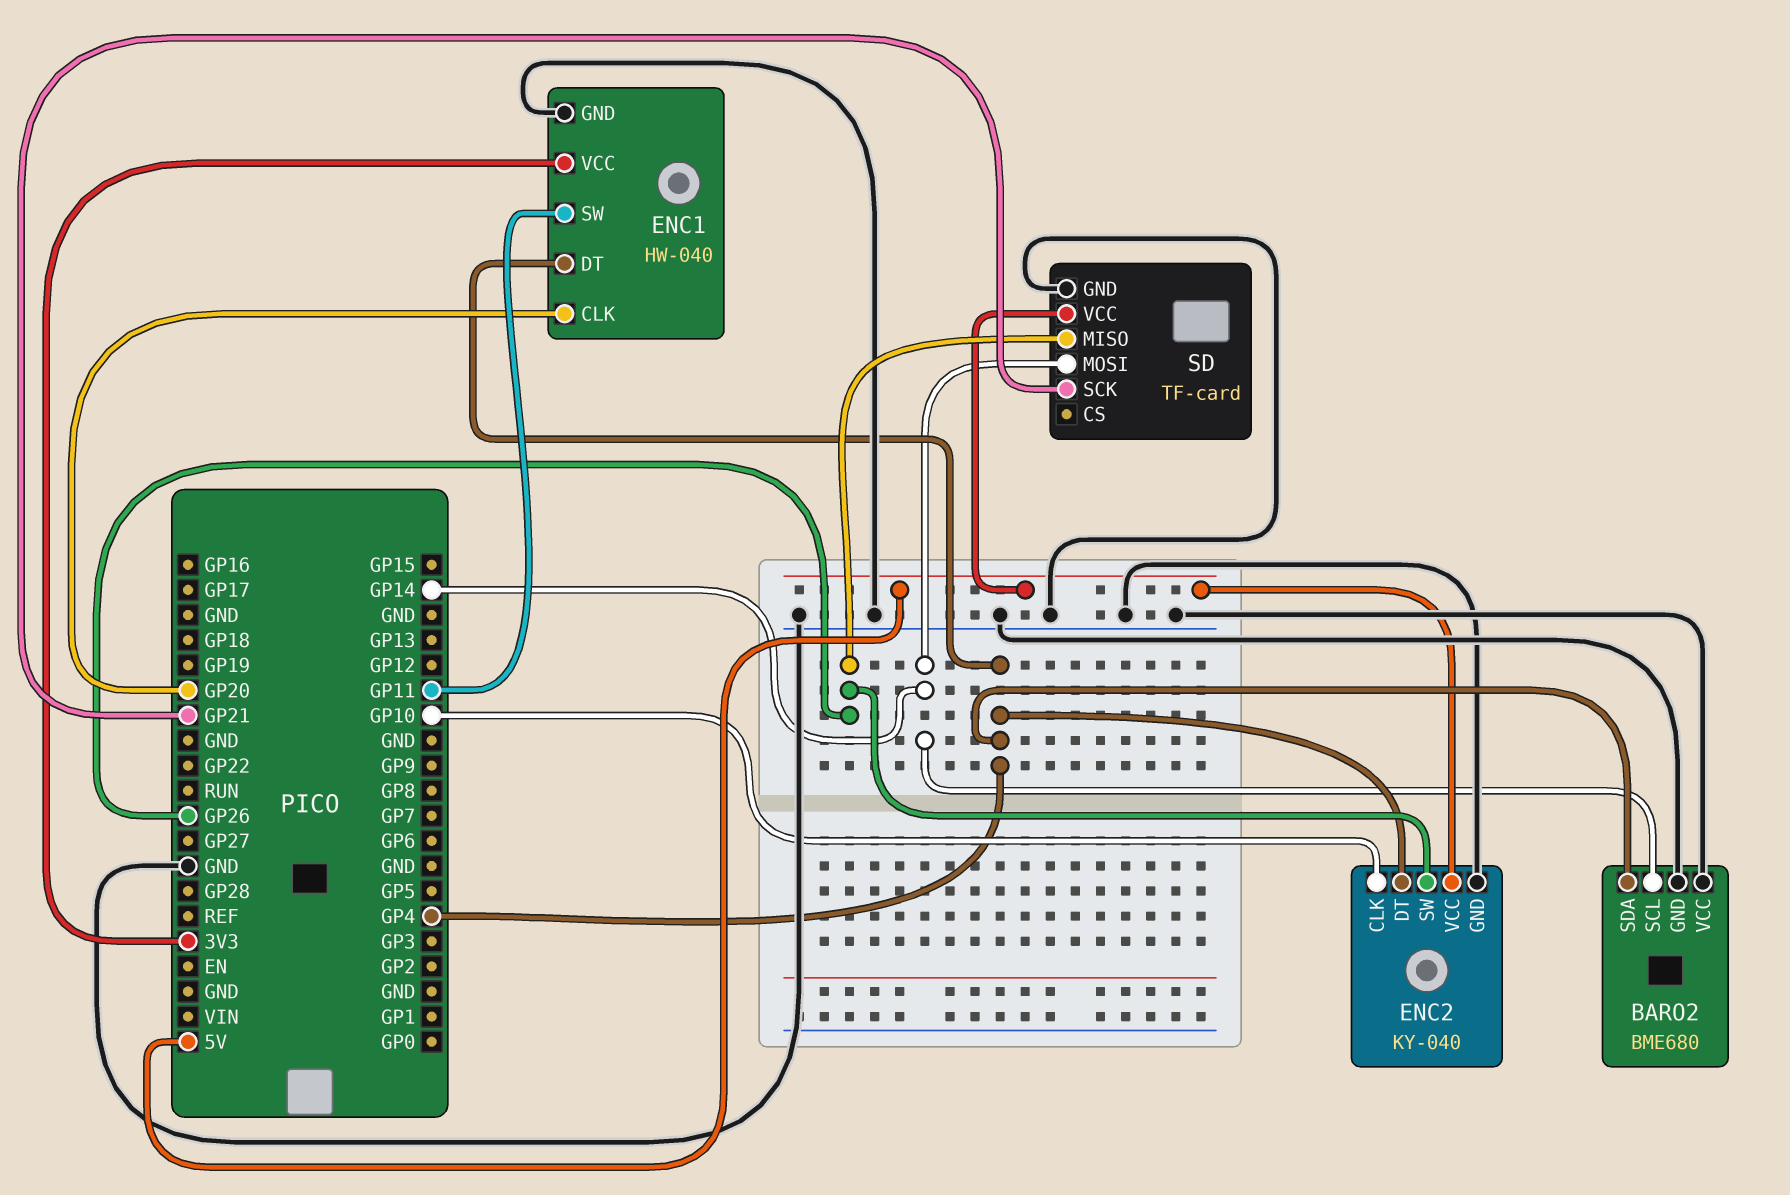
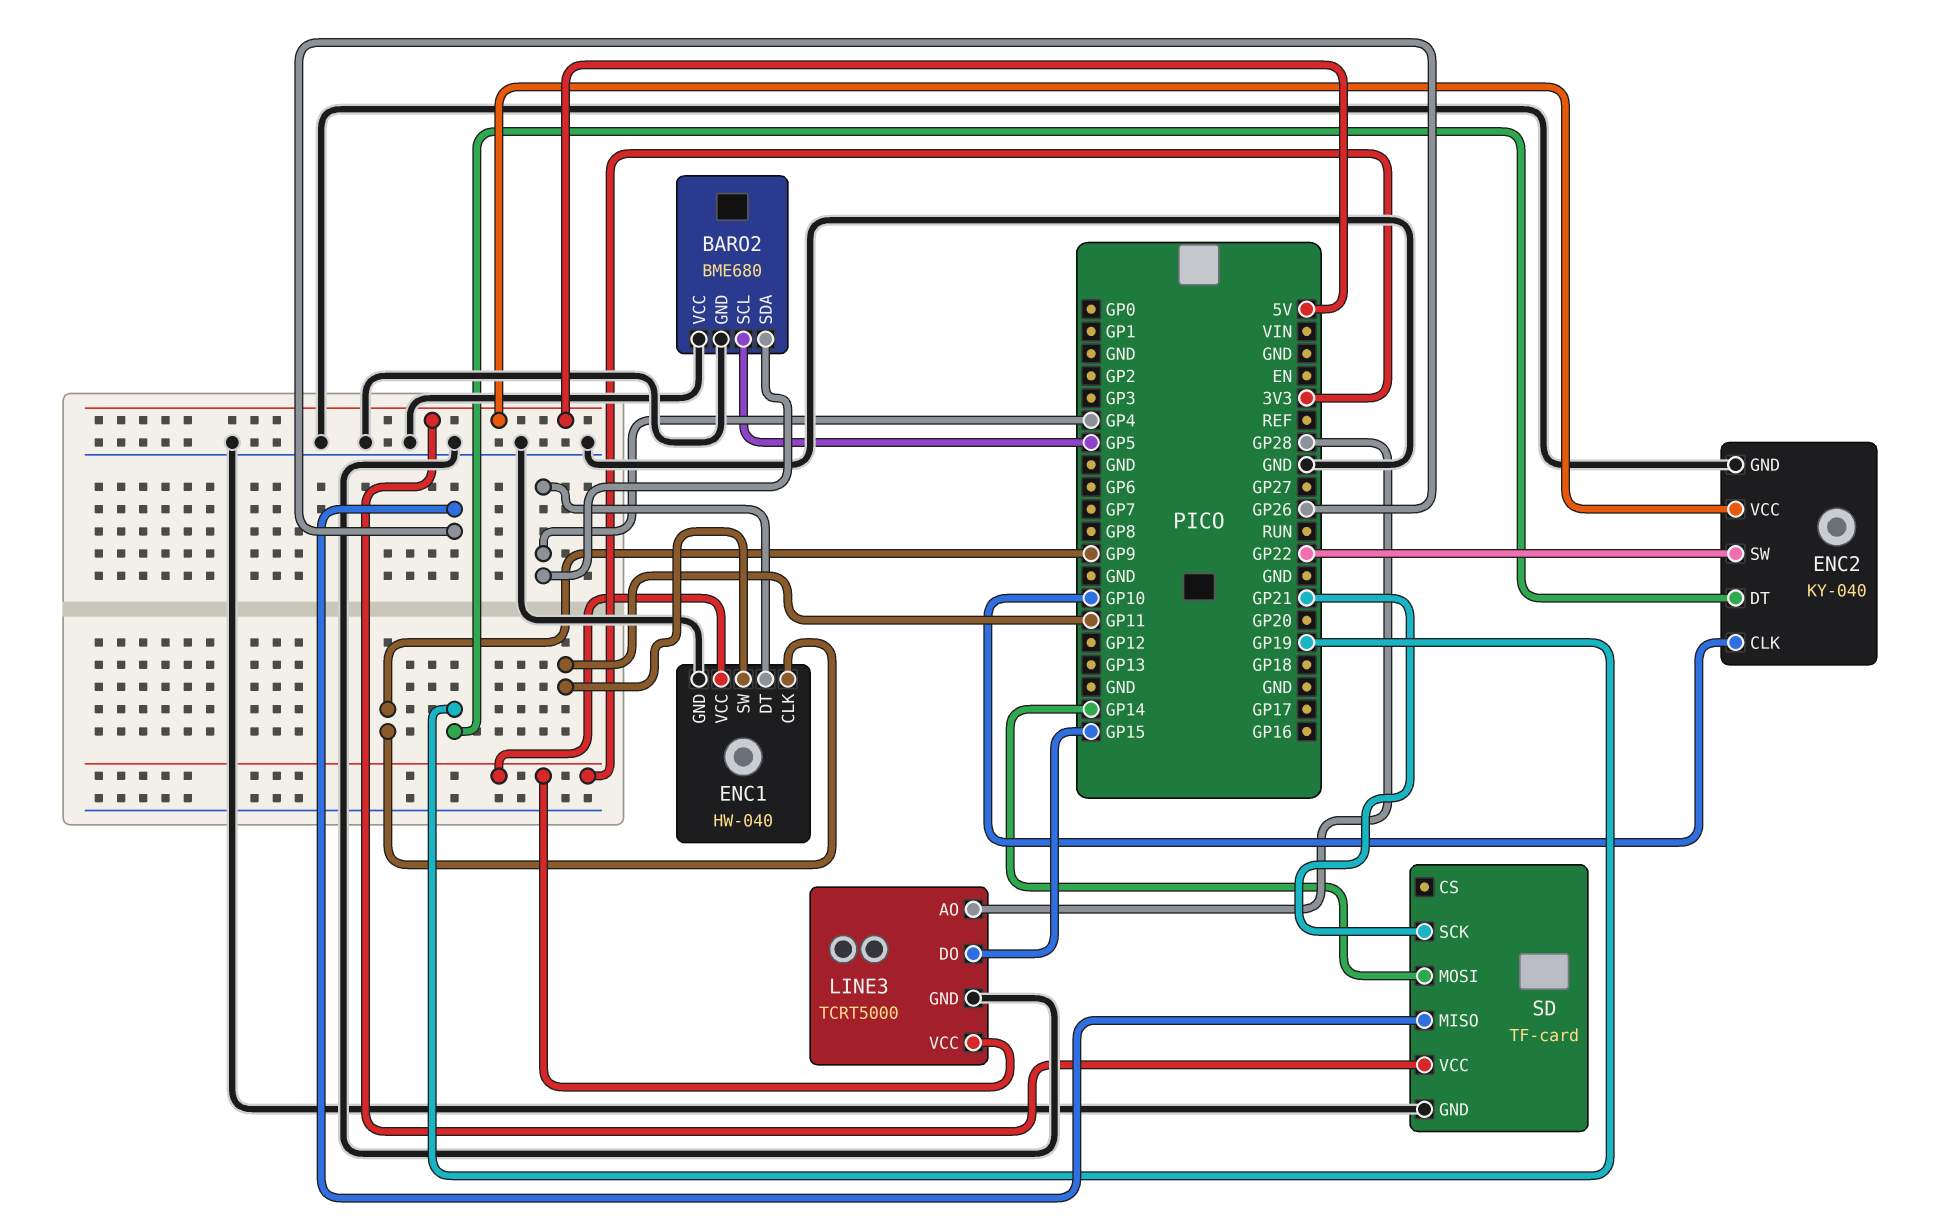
BARO2 pin SCL: GP14 -> GP5
ENC1 pin CLK: GP20 -> GP9
ENC2 pin DT: GP4 -> GP19
ENC2 pin SW: GP26 -> GP22
LINE3: none -> TCRT5000
LINE3 pin AO: none -> GP28
LINE3 pin DO: none -> GP15
LINE3 pin GND: none -> GND
LINE3 pin VCC: none -> 3V3

